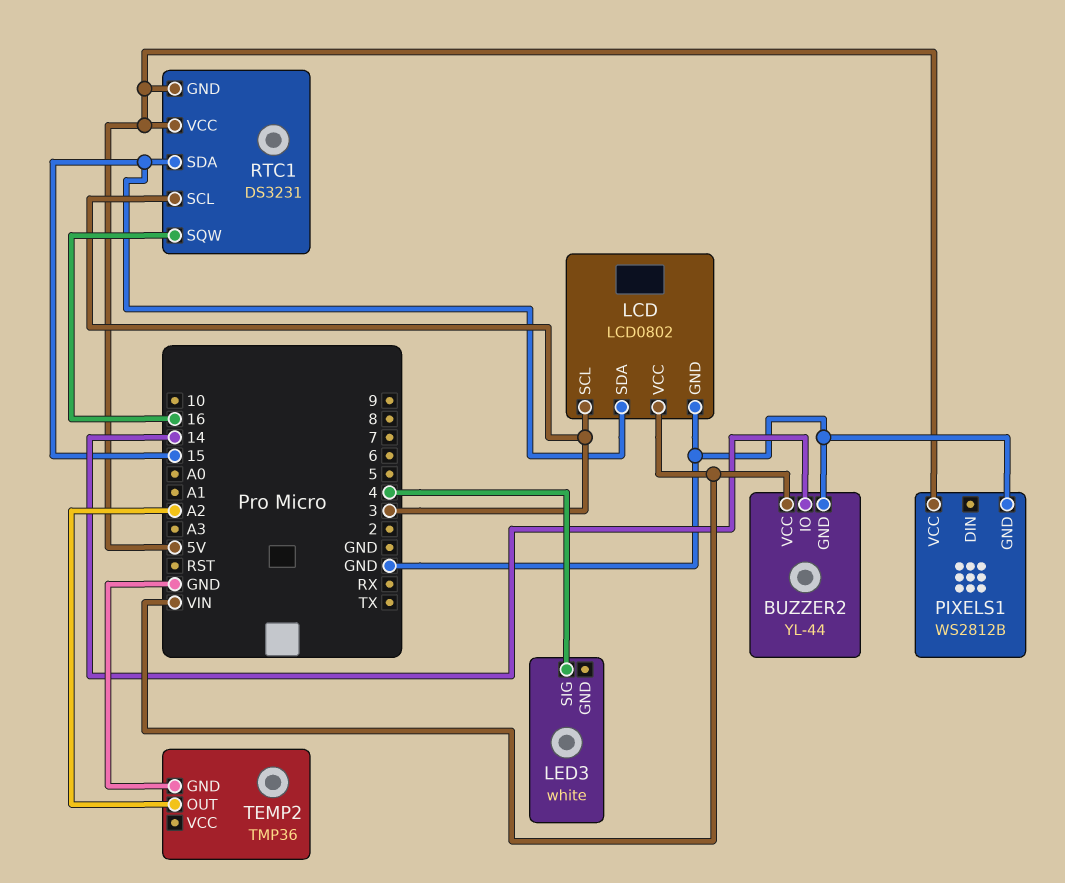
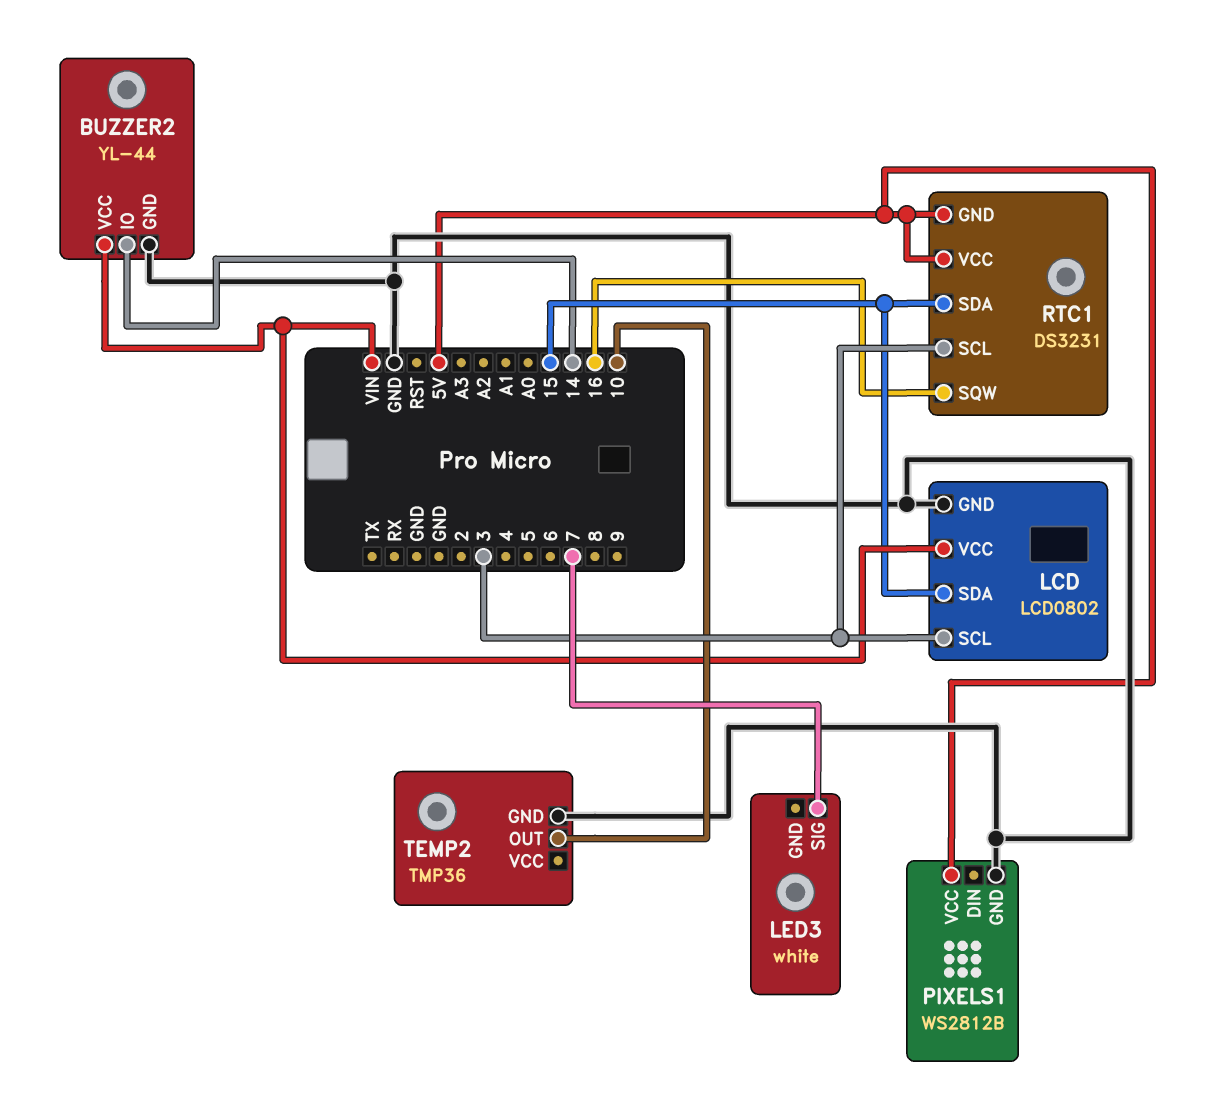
LED3 pin SIG: 4 -> 7
TEMP2 pin OUT: A2 -> 10

